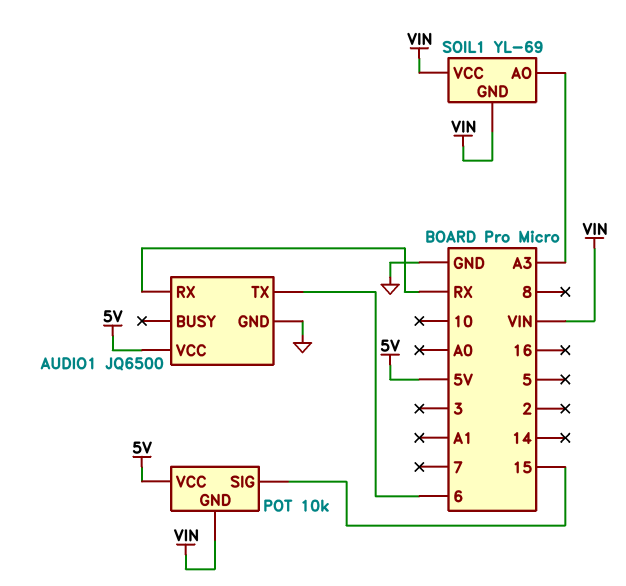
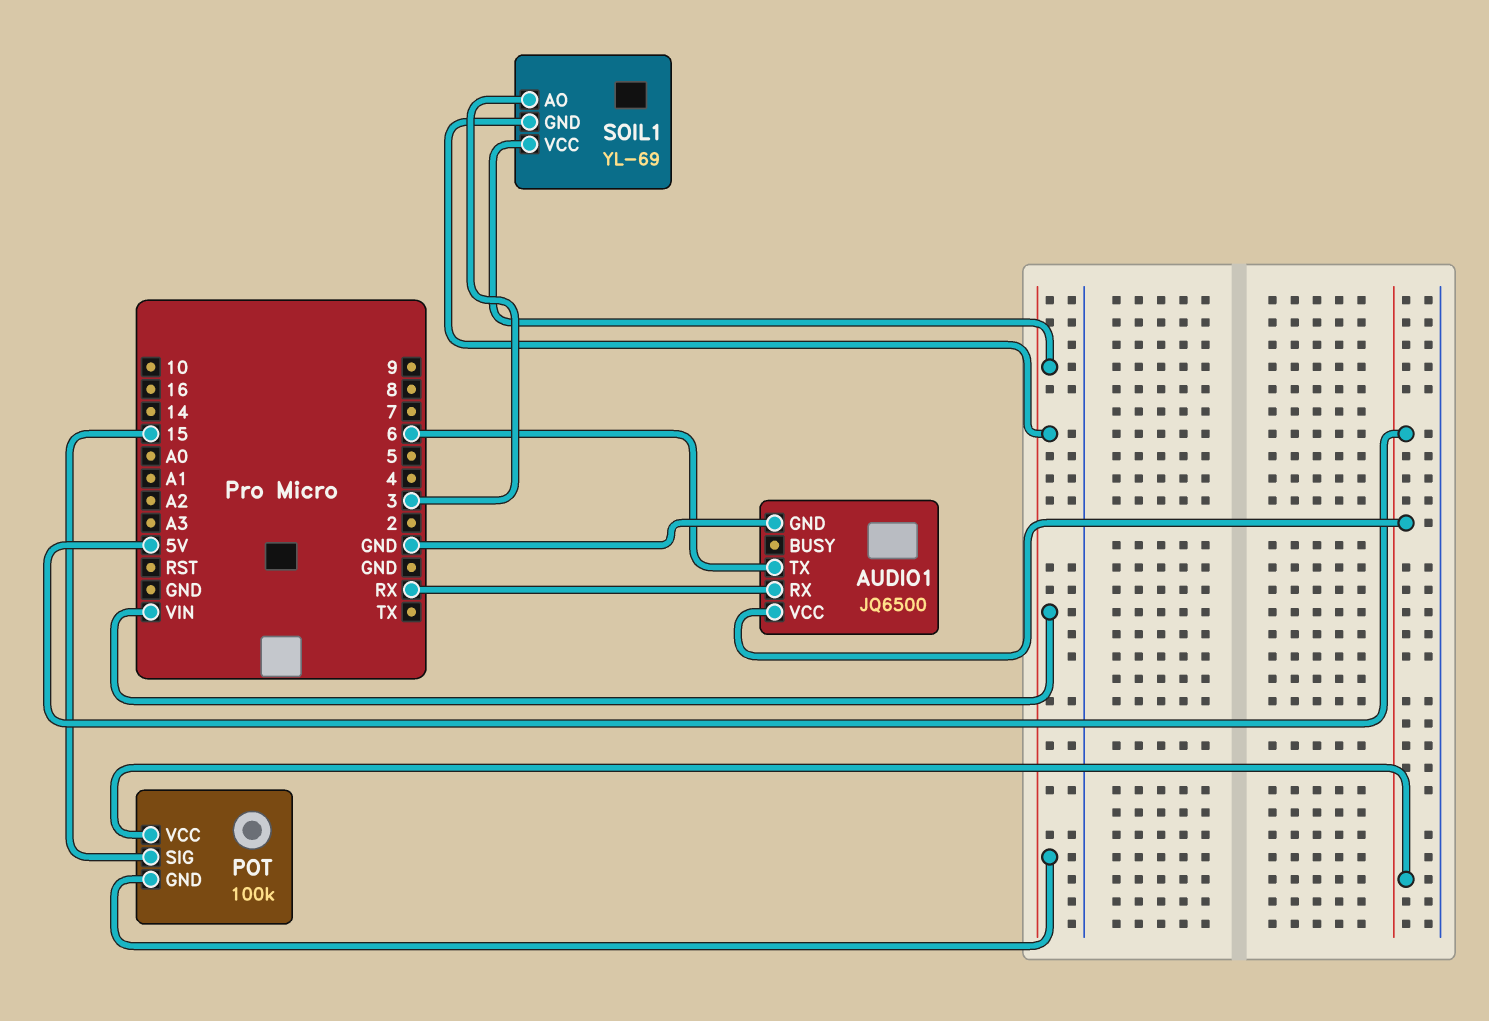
POT: 10k -> 100k
SOIL1 pin AO: A3 -> 3

